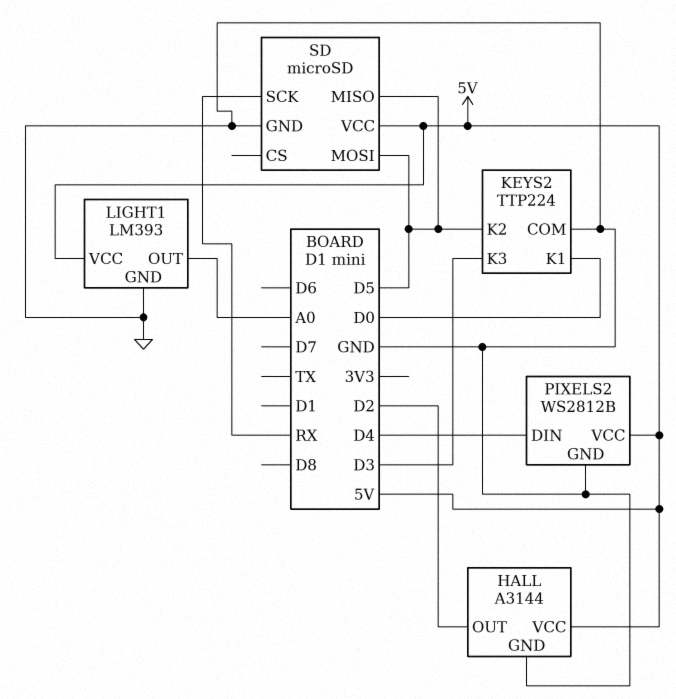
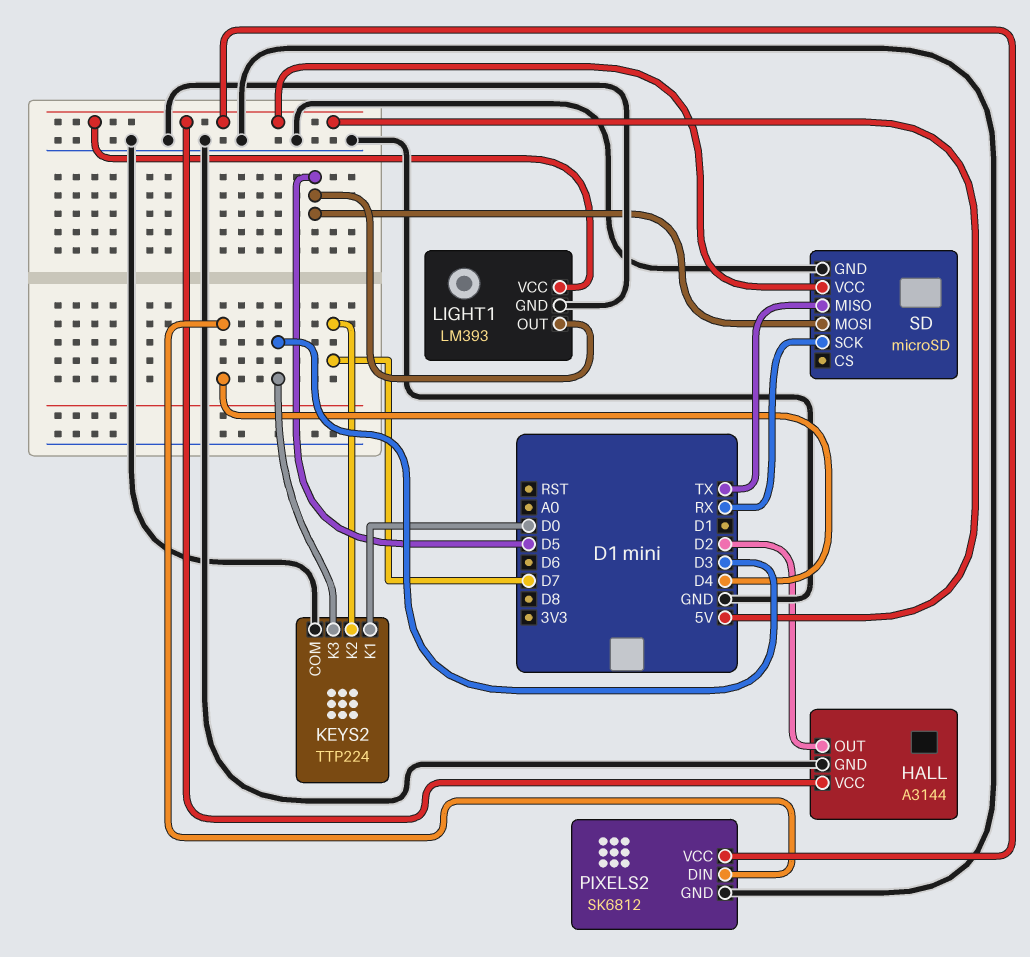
KEYS2 pin K2: D5 -> D7
LIGHT1 pin OUT: A0 -> D5
PIXELS2: WS2812B -> SK6812
SD pin MISO: D5 -> TX

